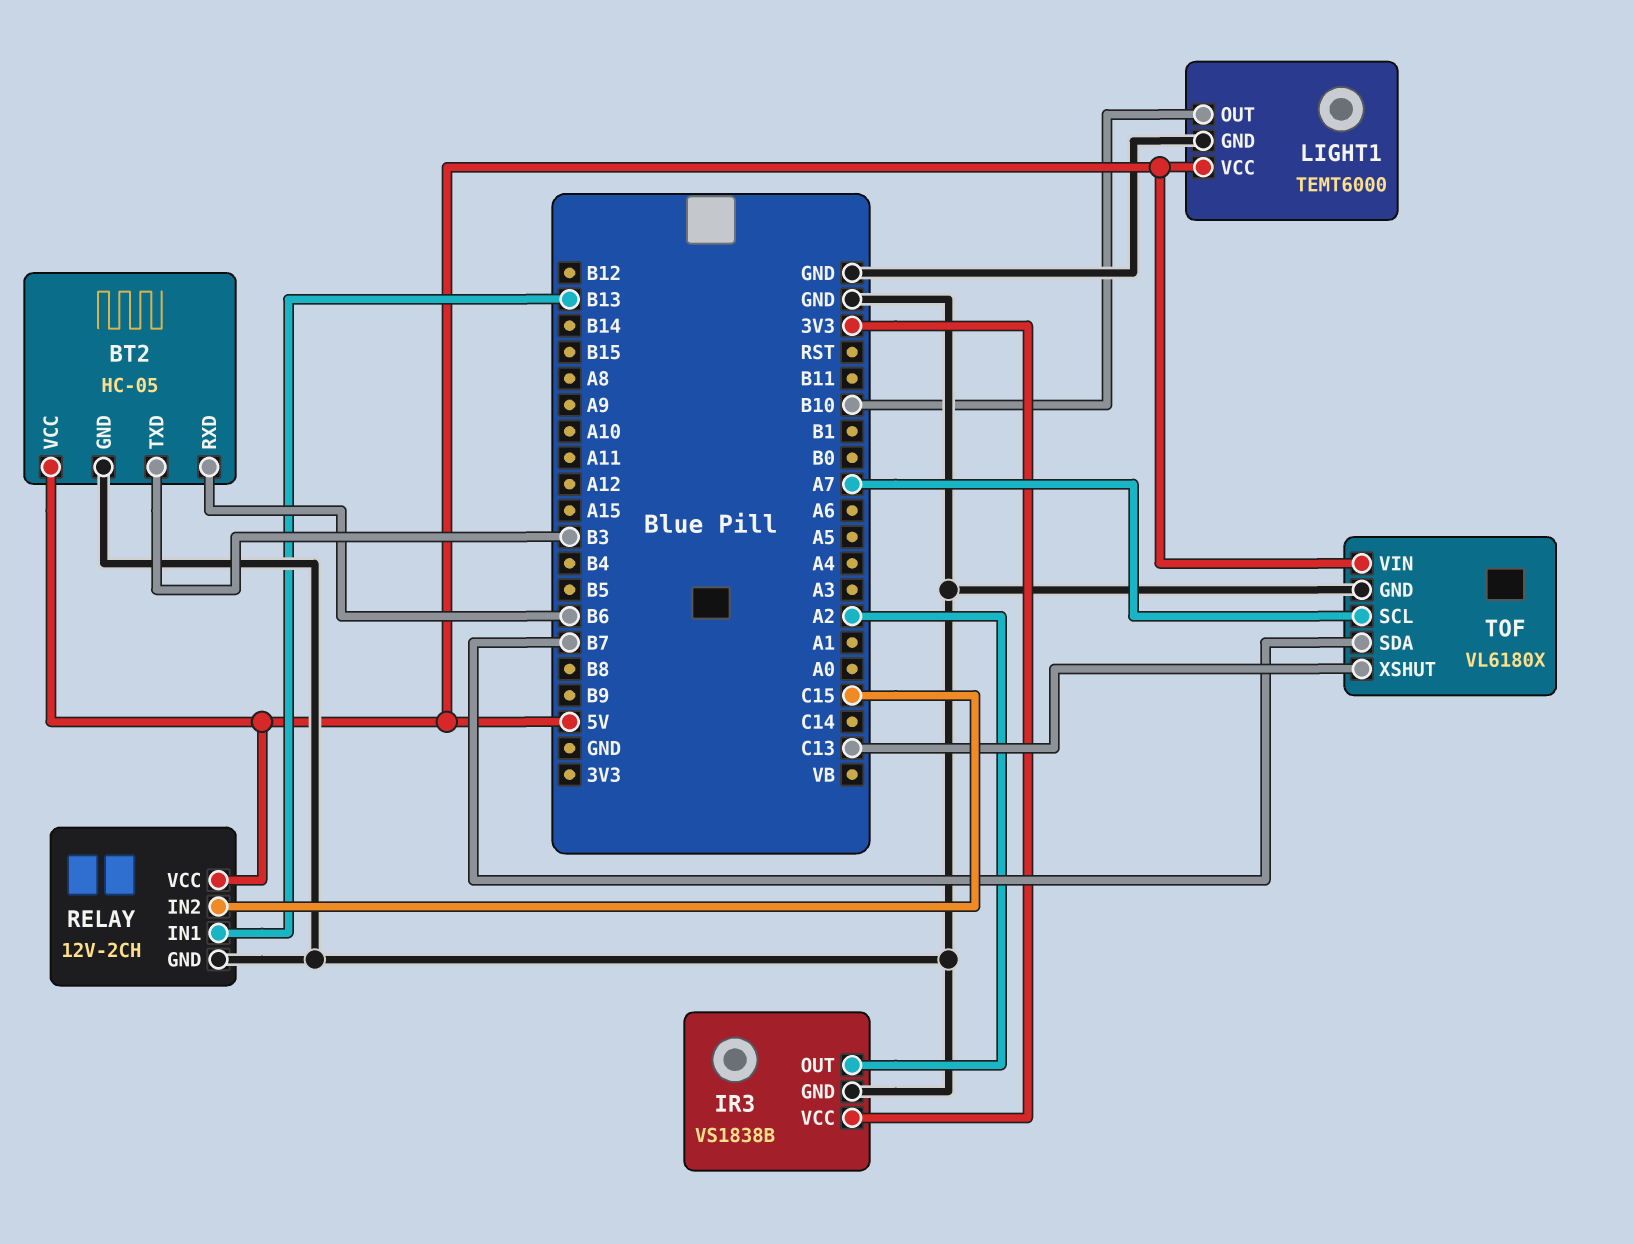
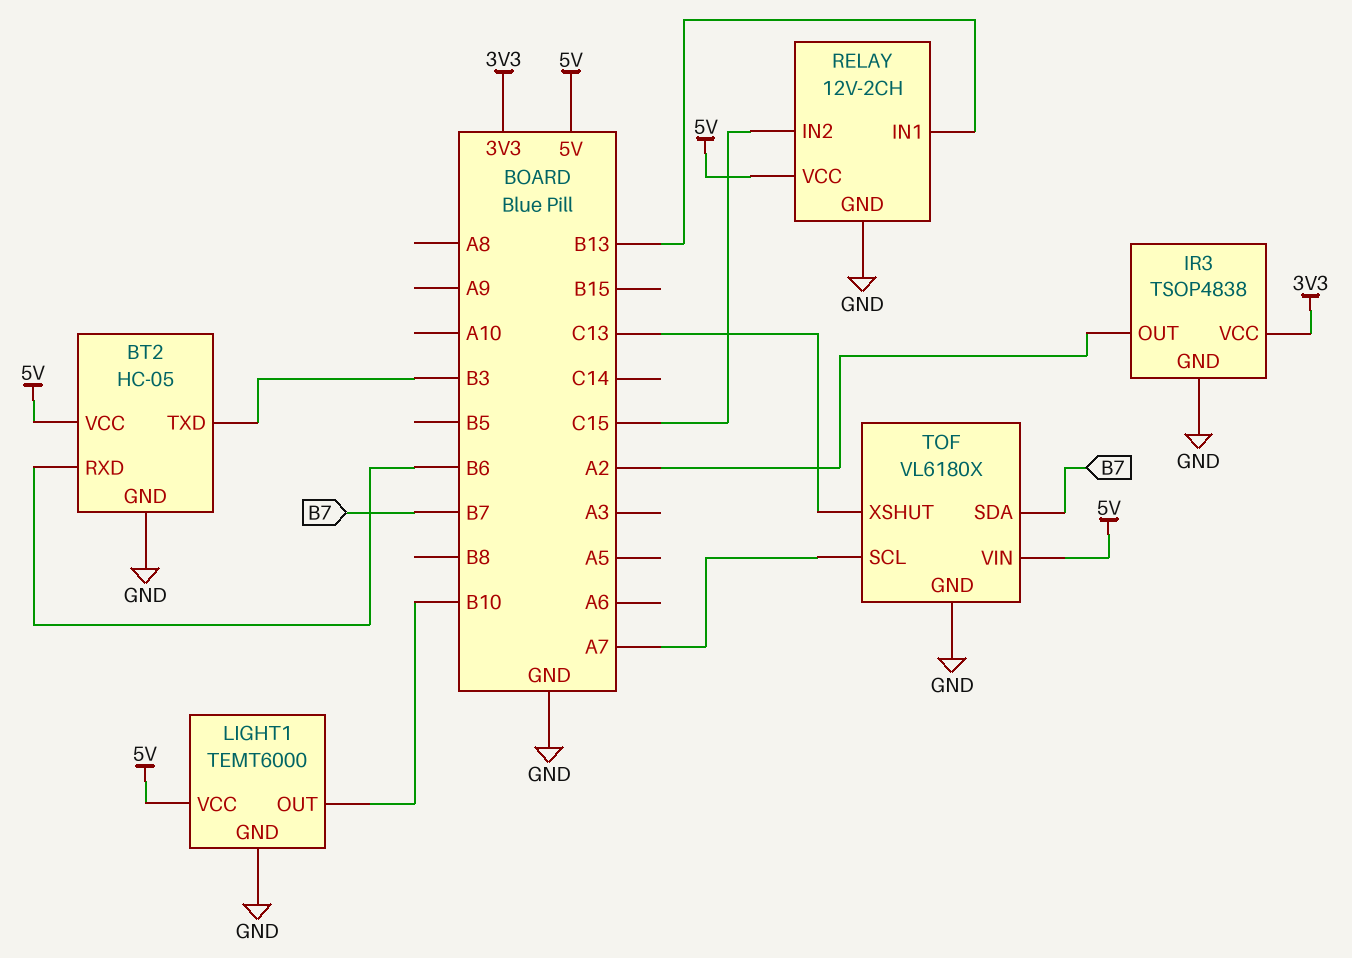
IR3: VS1838B -> TSOP4838

